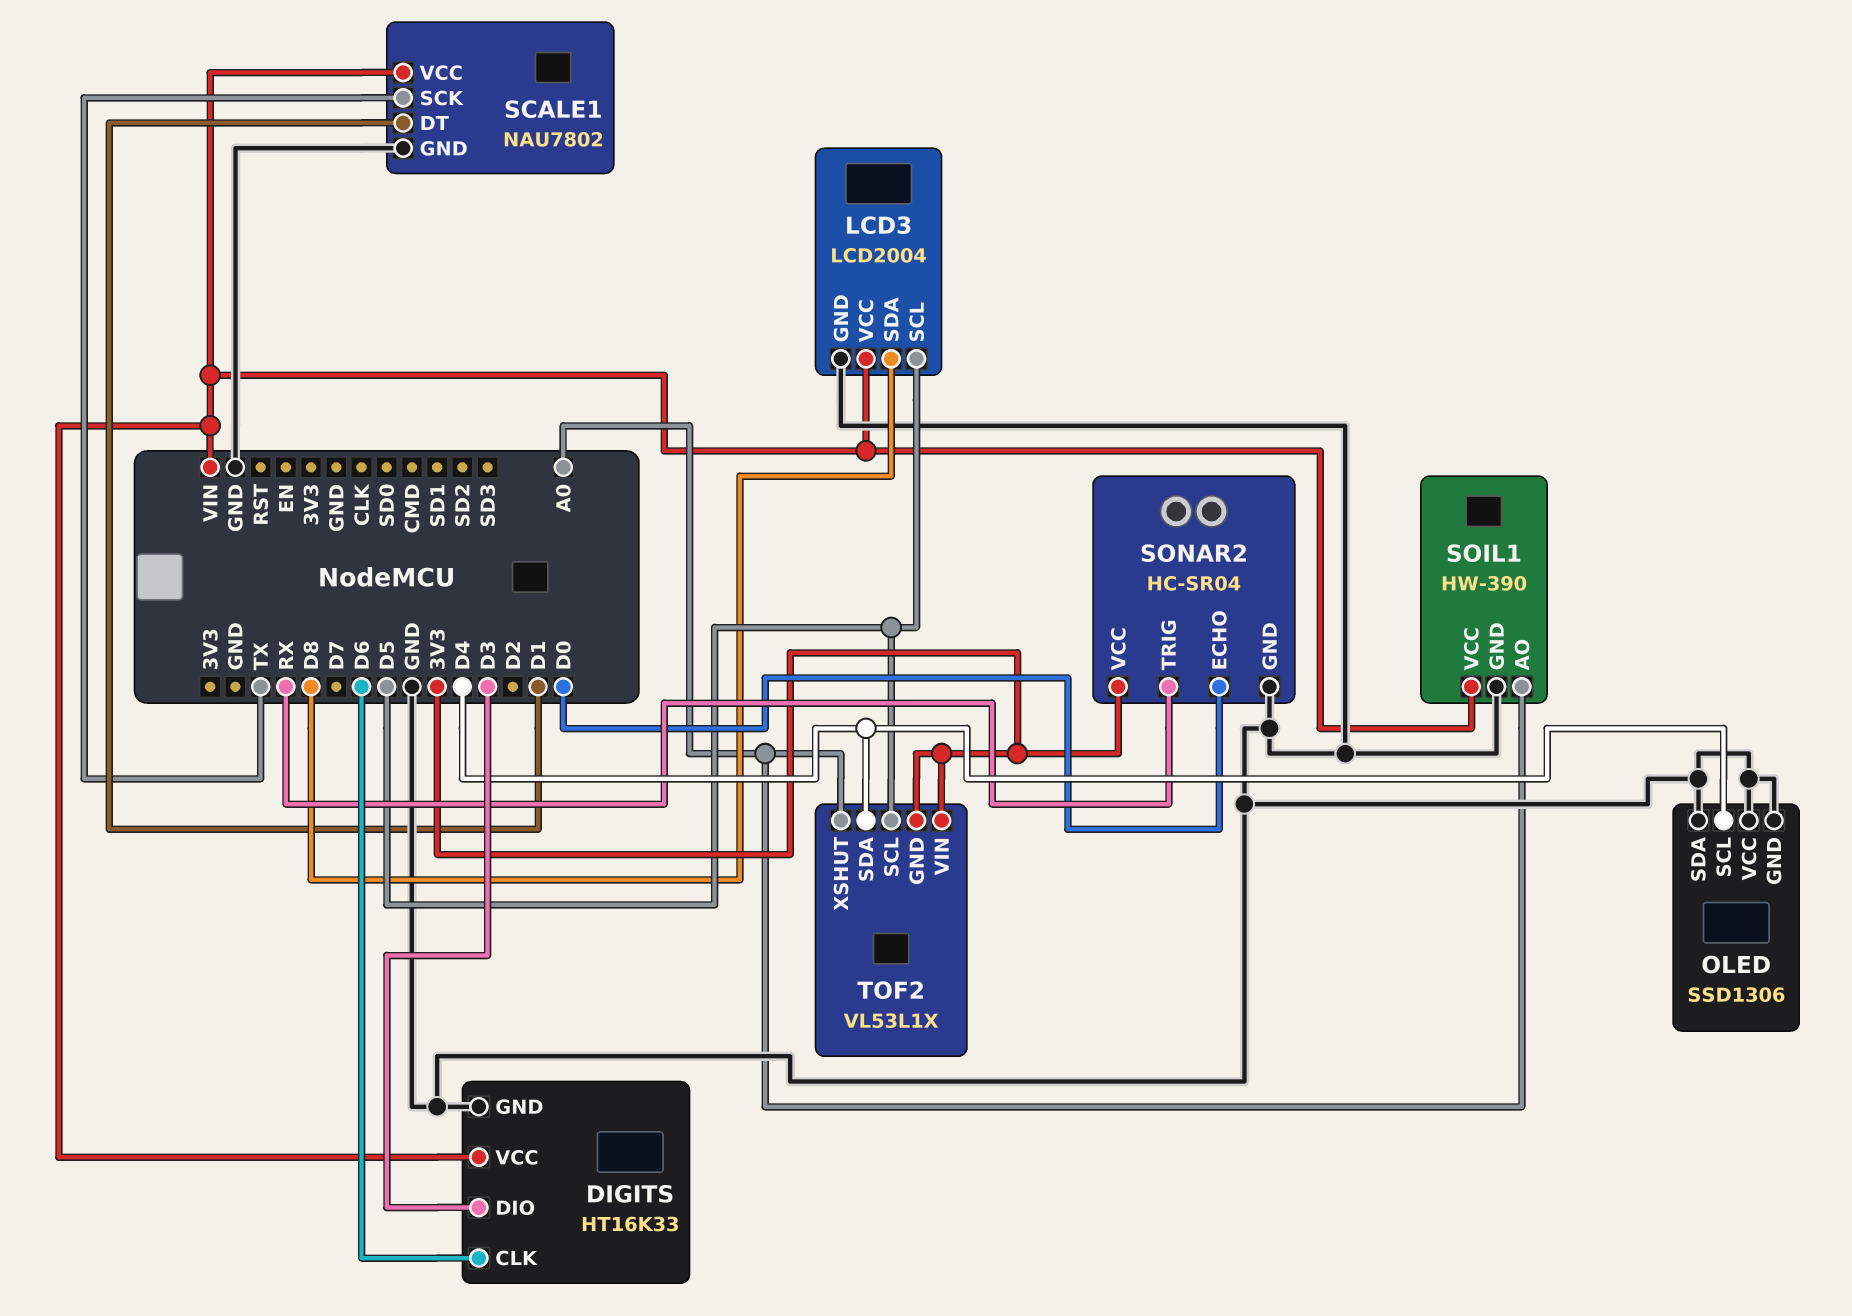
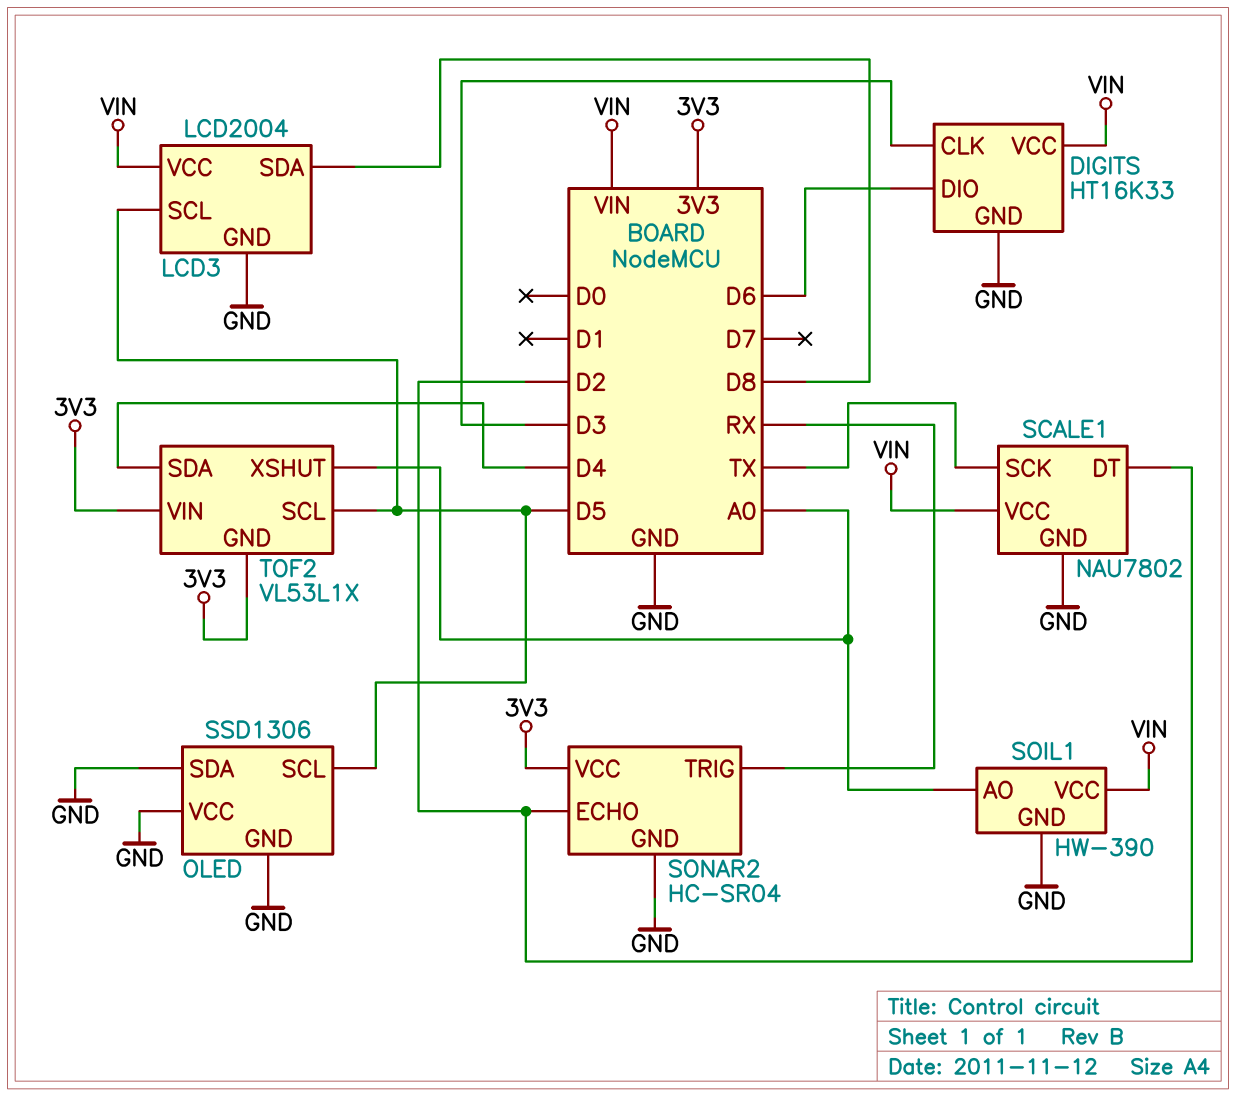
DIGITS pin CLK: D6 -> D3
DIGITS pin DIO: D3 -> D6
OLED pin SCL: D4 -> D5
SCALE1 pin DT: D1 -> D2
SONAR2 pin ECHO: D0 -> D2

